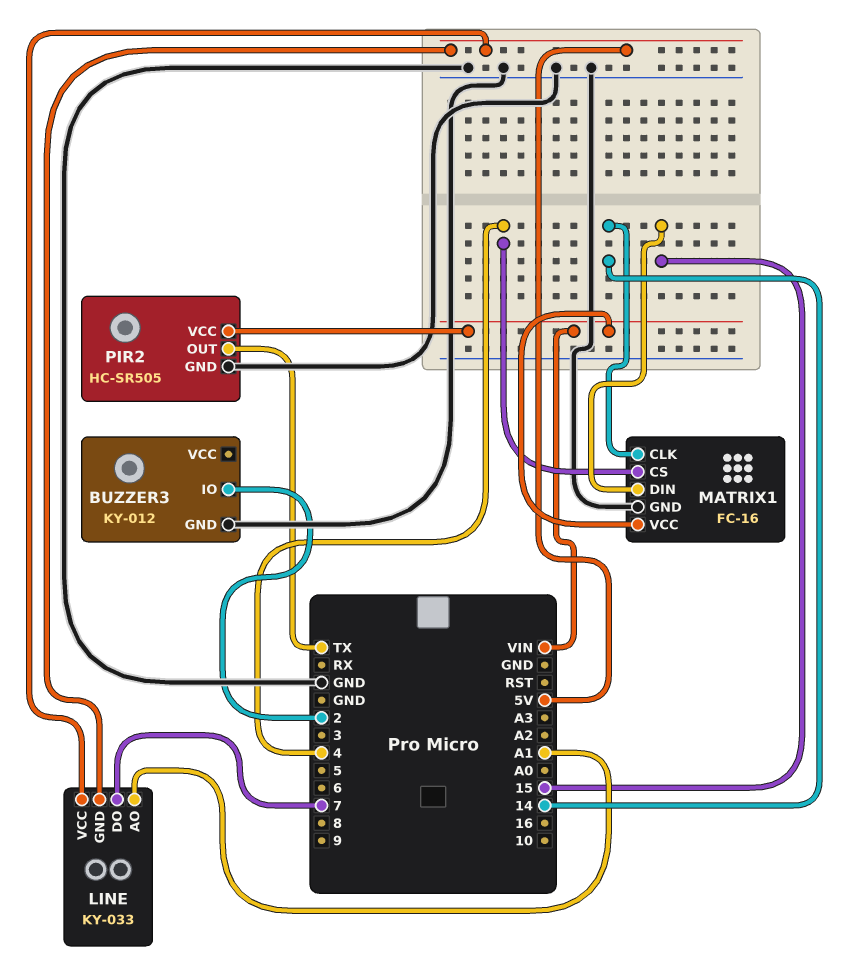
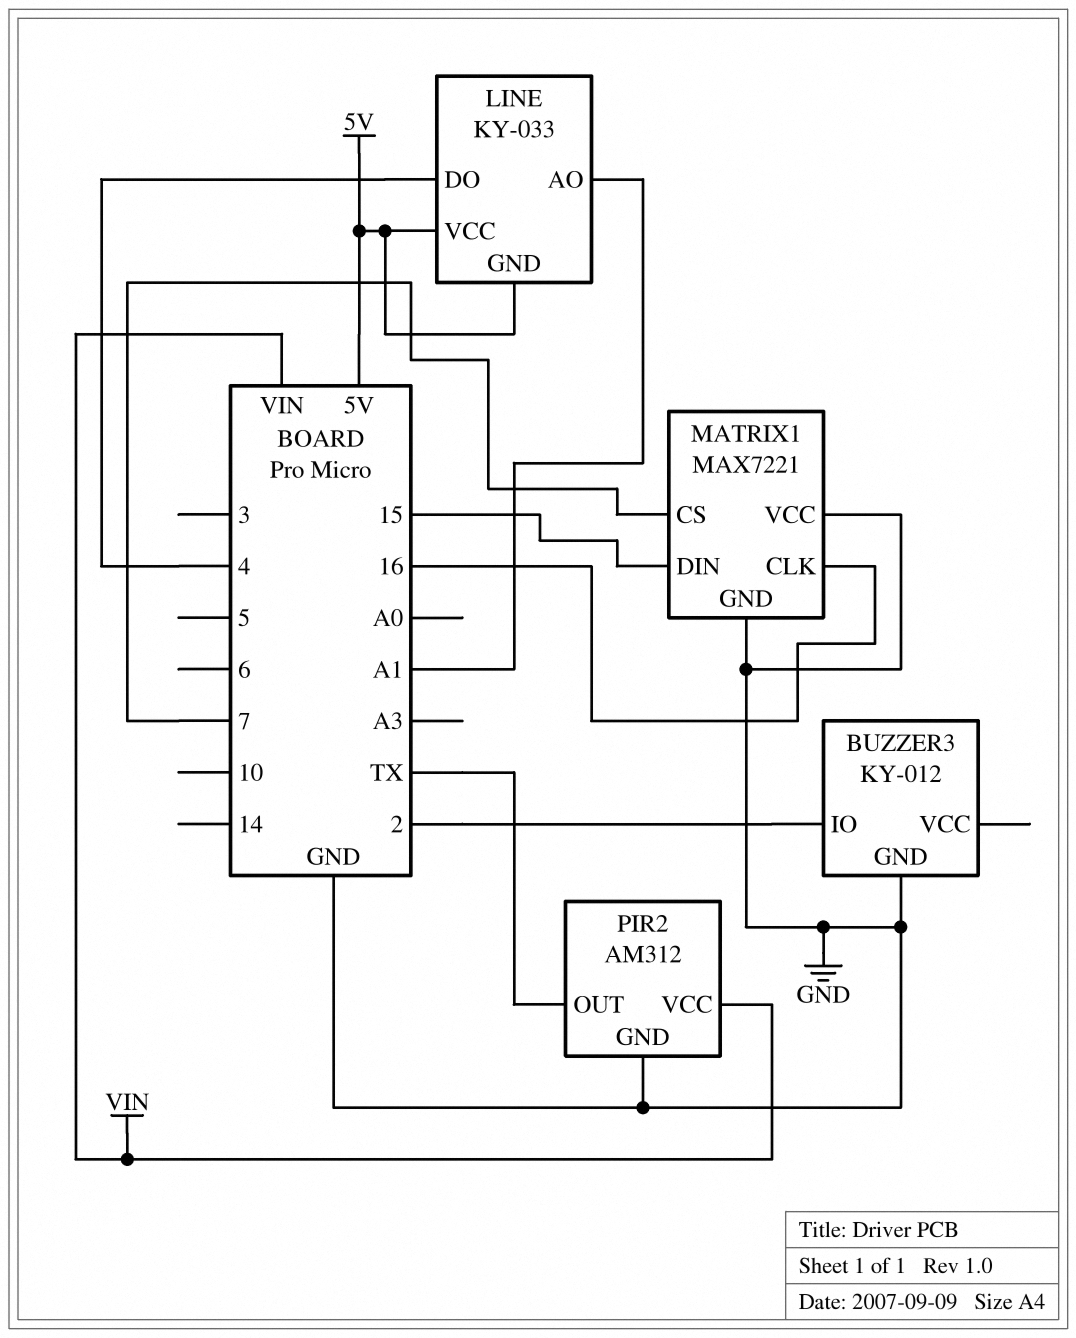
LINE pin DO: 7 -> 4
MATRIX1: FC-16 -> MAX7221
MATRIX1 pin CLK: 14 -> 16
MATRIX1 pin CS: 4 -> 7
MATRIX1 pin VCC: VIN -> GND
PIR2: HC-SR505 -> AM312

